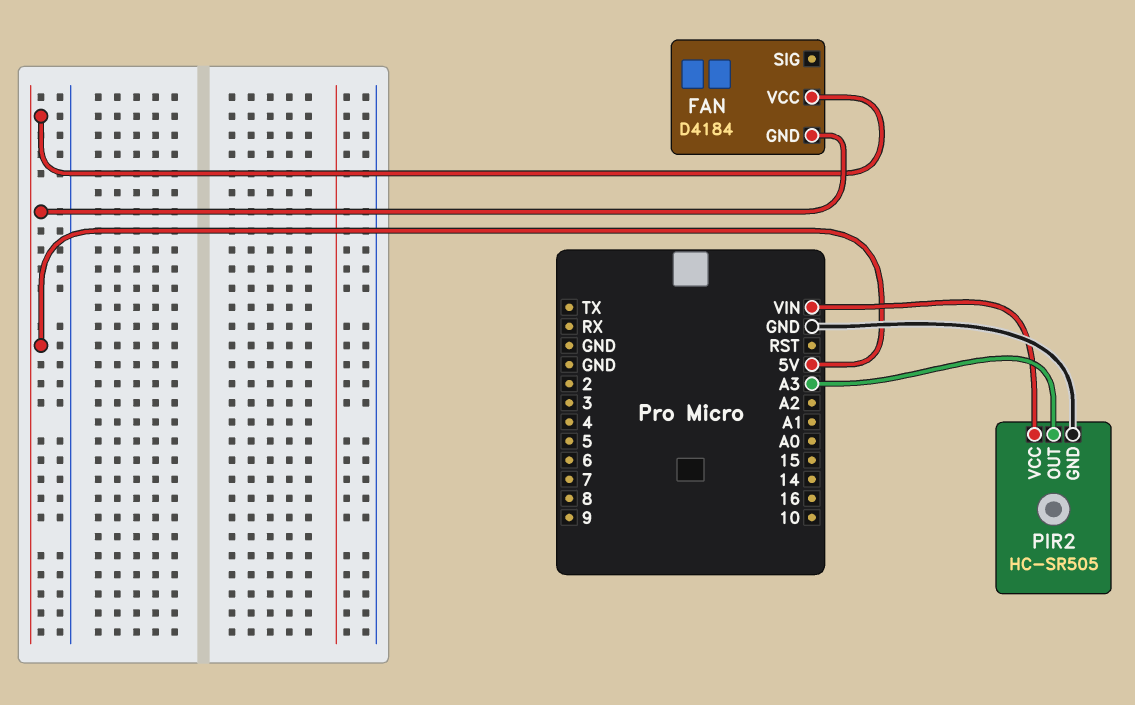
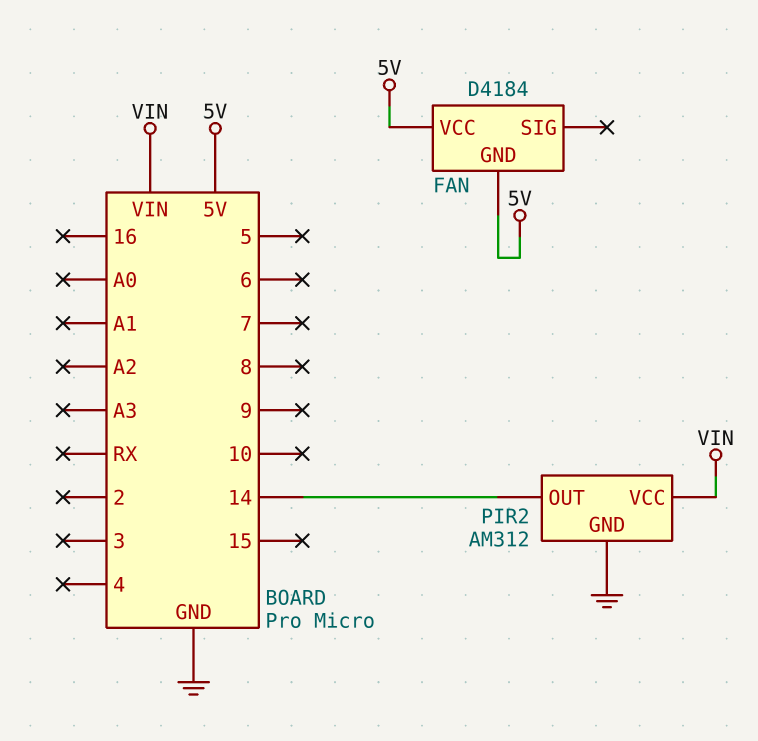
PIR2: HC-SR505 -> AM312
PIR2 pin OUT: A3 -> 14

